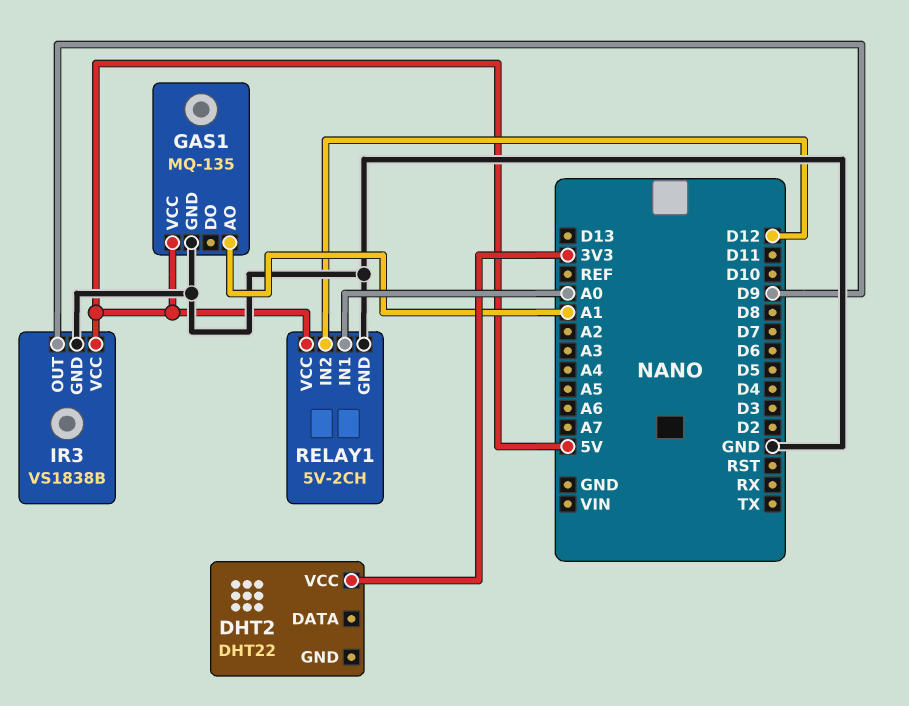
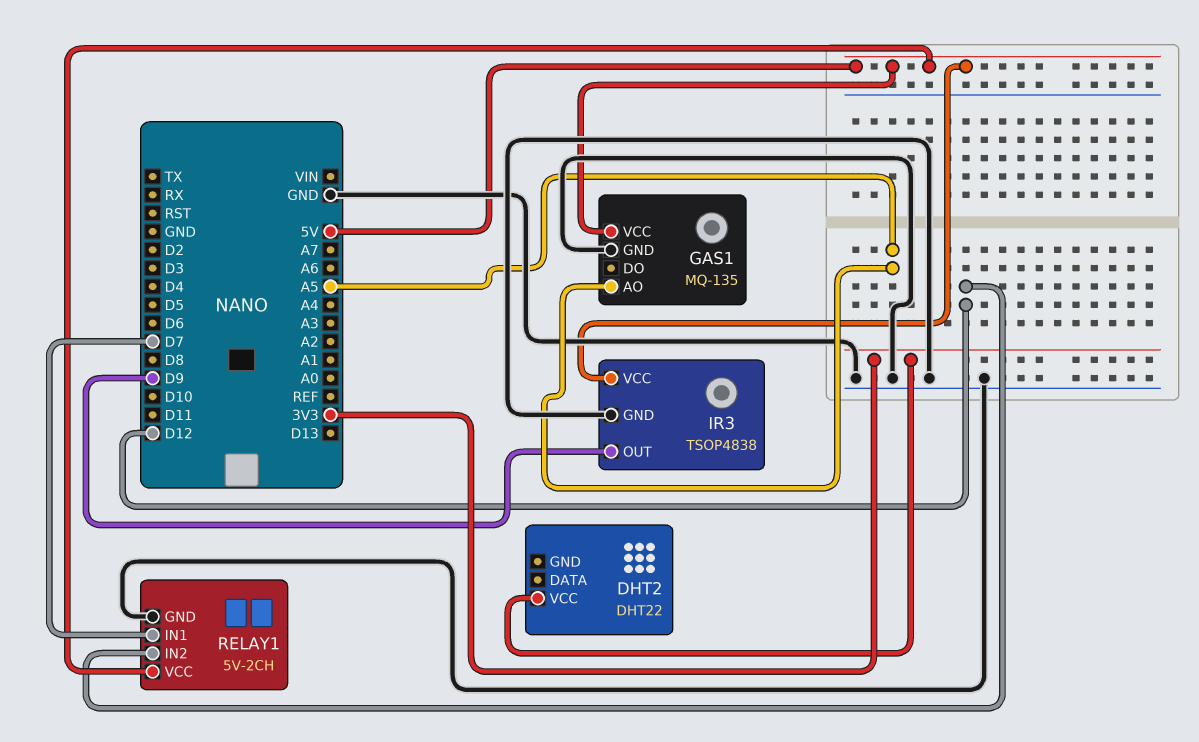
GAS1 pin AO: A1 -> A5
IR3: VS1838B -> TSOP4838
RELAY1 pin IN1: A0 -> D7

